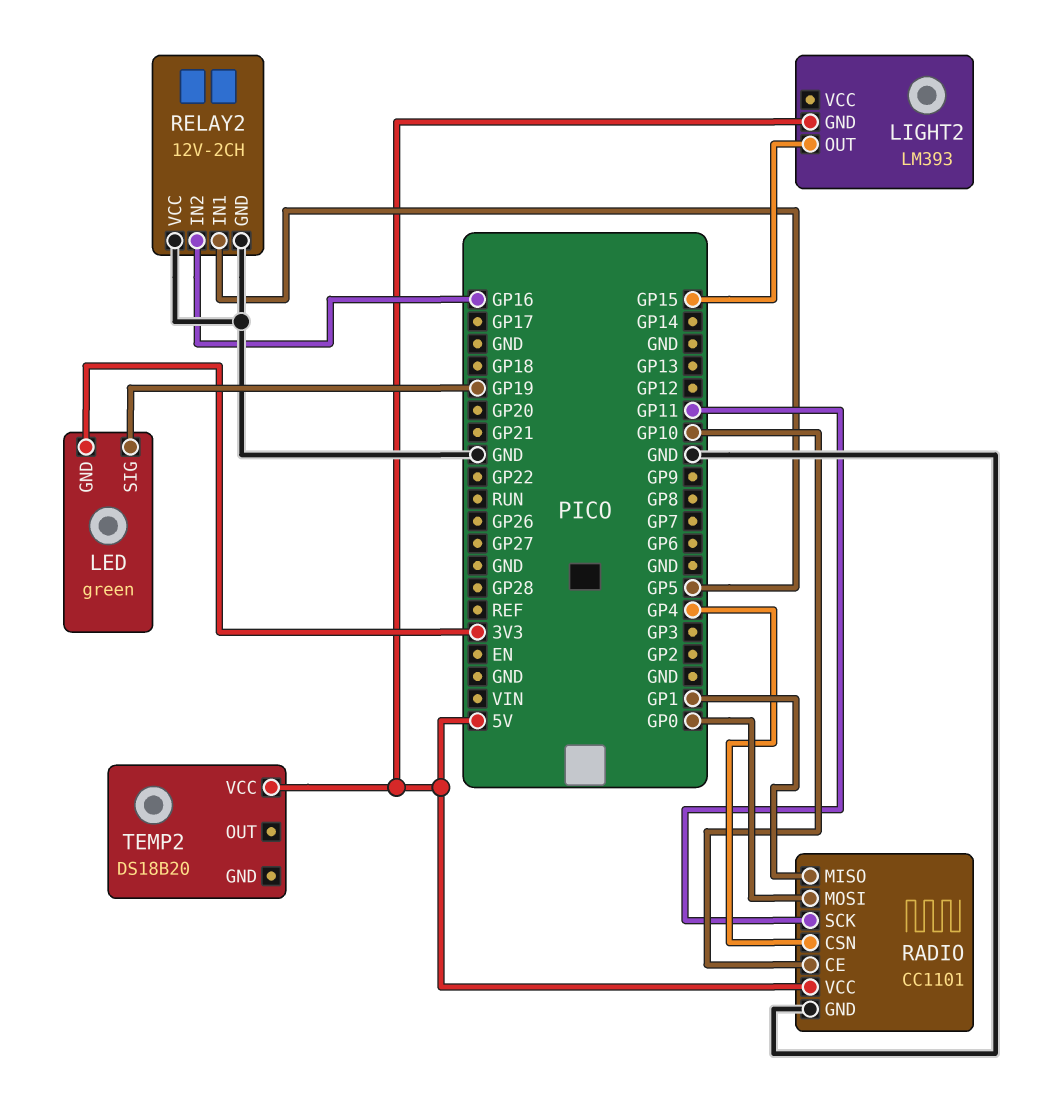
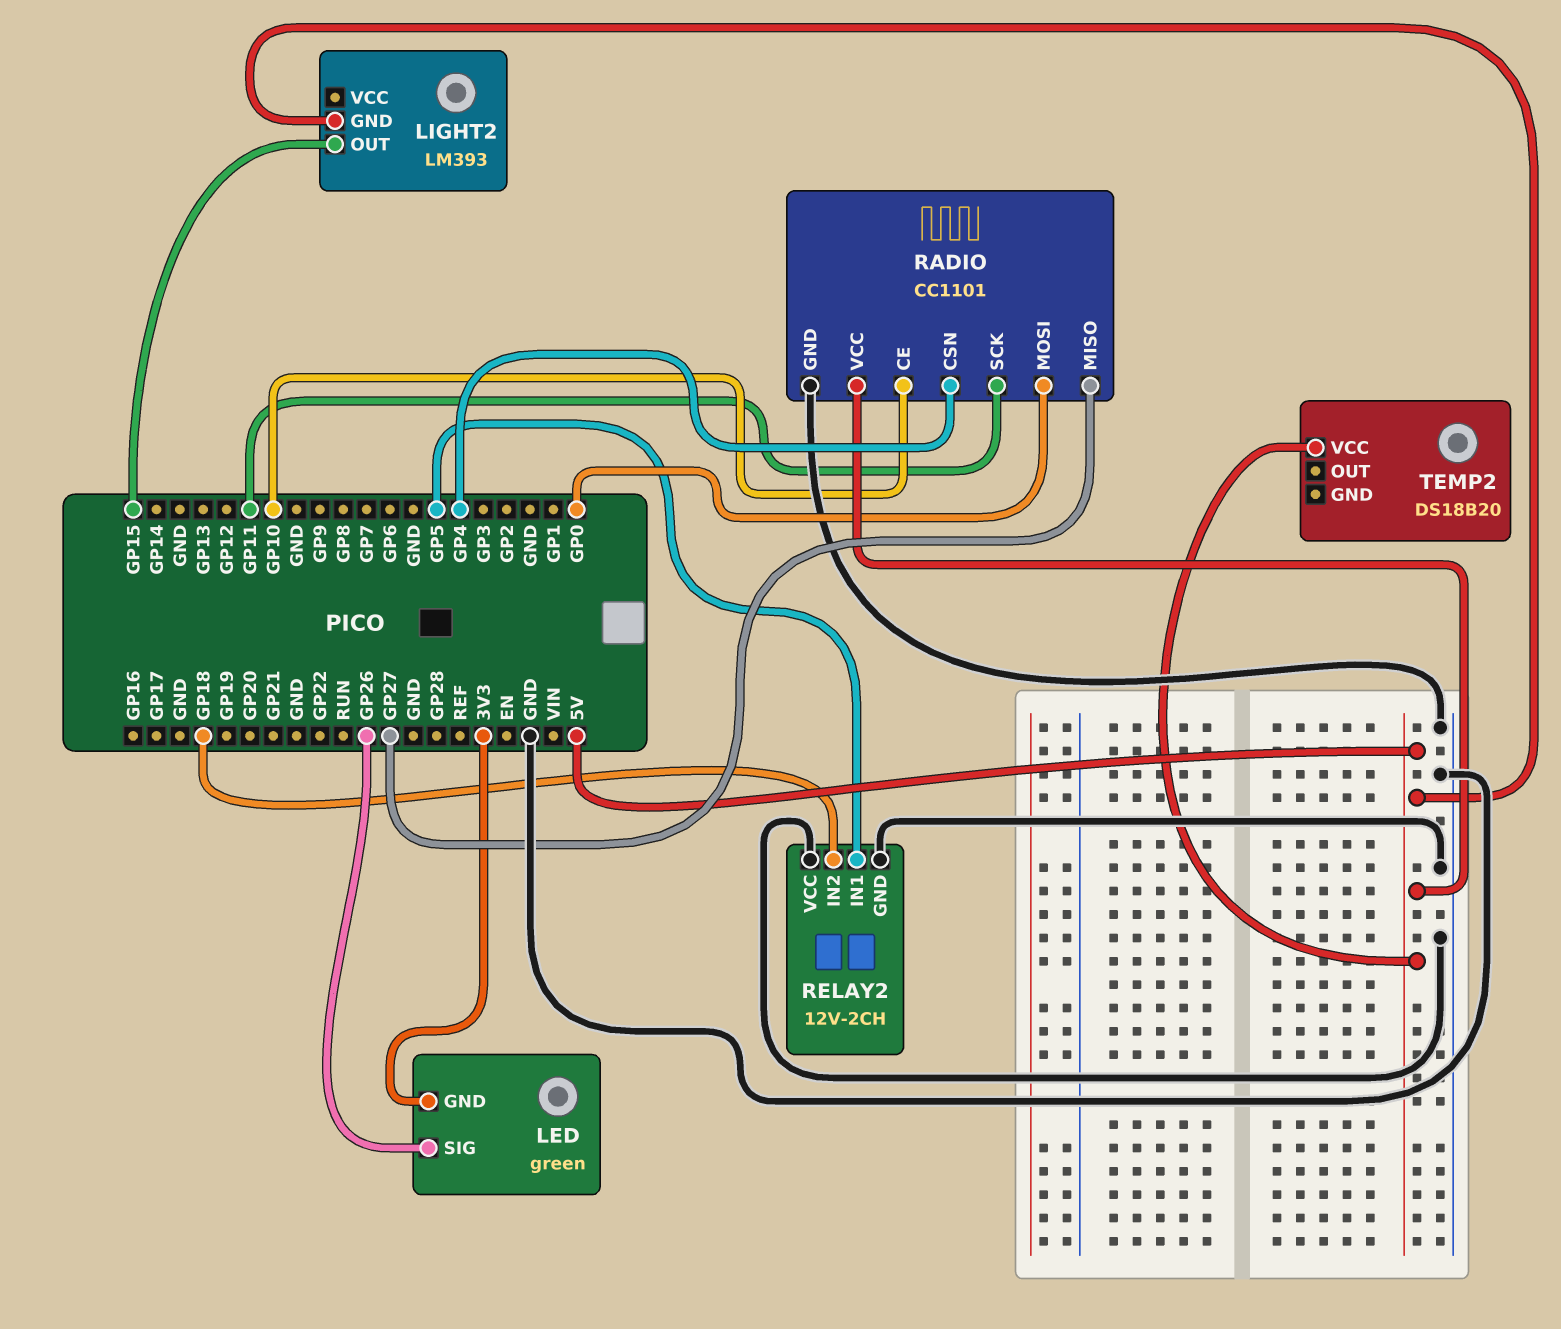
LED pin SIG: GP19 -> GP26
RADIO pin MISO: GP1 -> GP27
RELAY2 pin IN2: GP16 -> GP18

